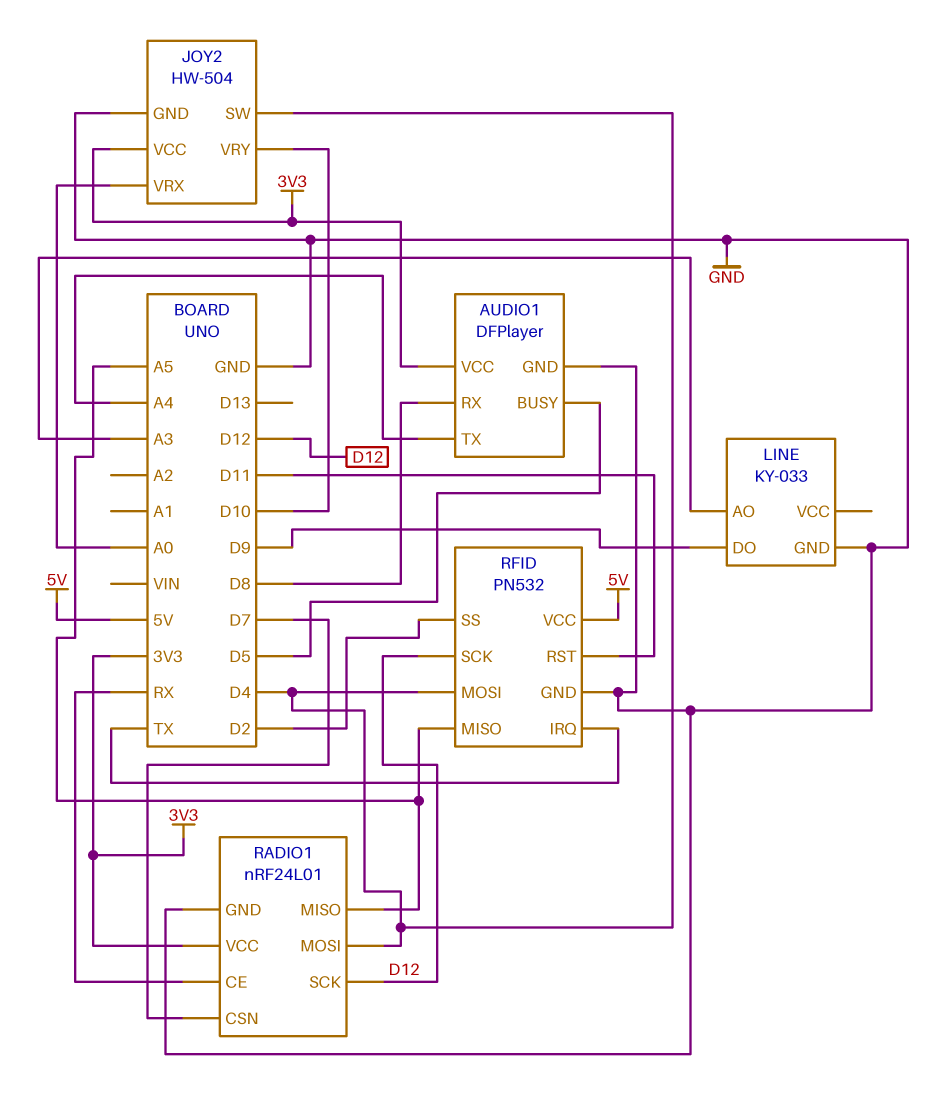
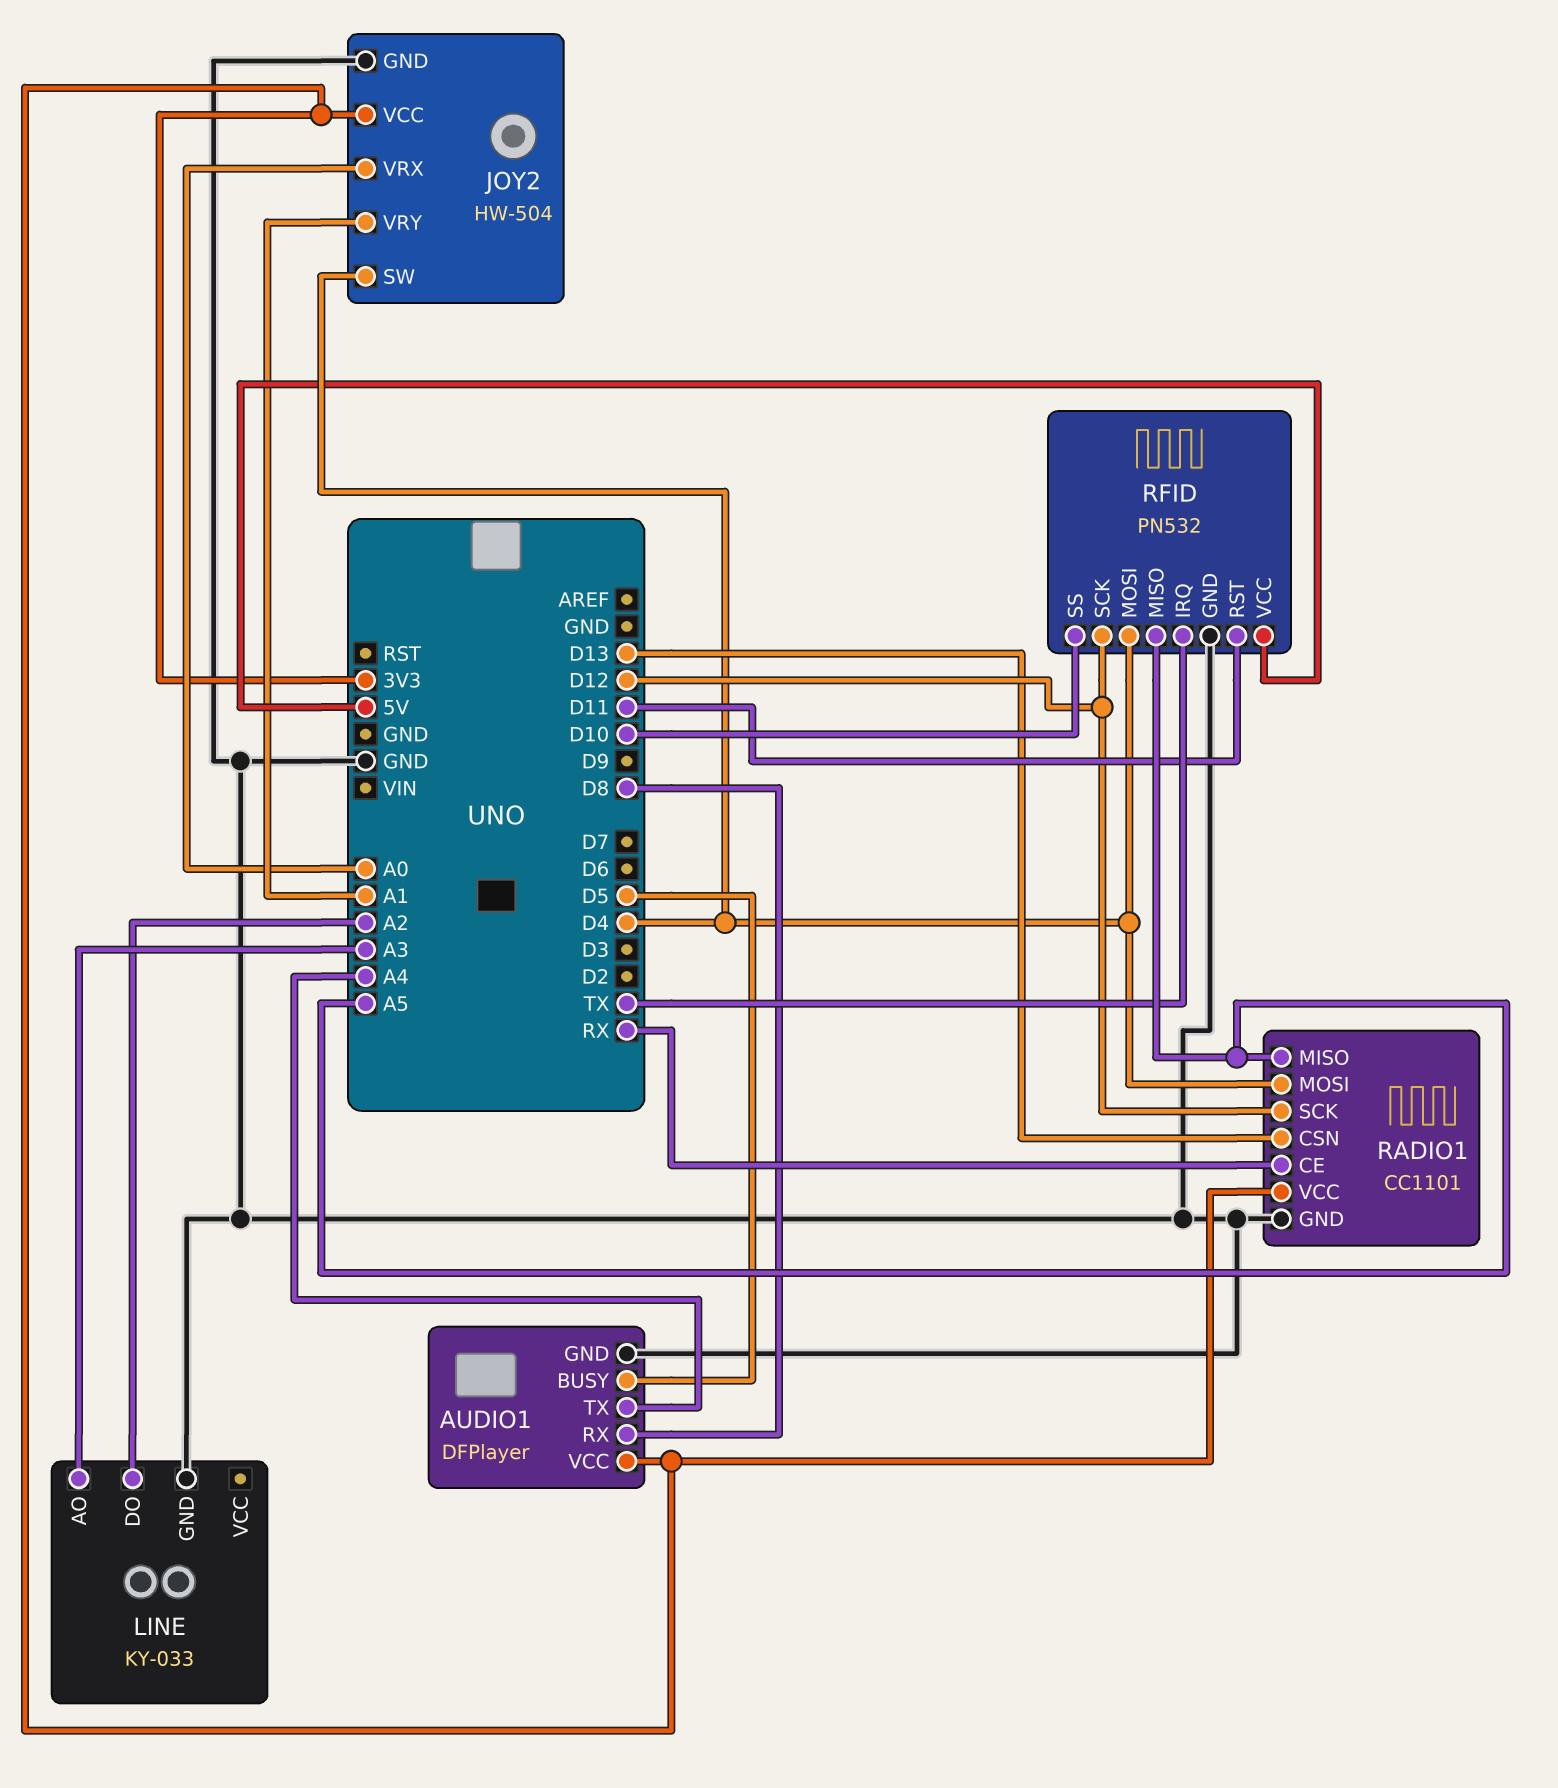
JOY2 pin VRY: D10 -> A1
LINE pin DO: D9 -> A2
RADIO1: nRF24L01 -> CC1101
RADIO1 pin CSN: D7 -> D13
RFID pin SS: D2 -> D10

